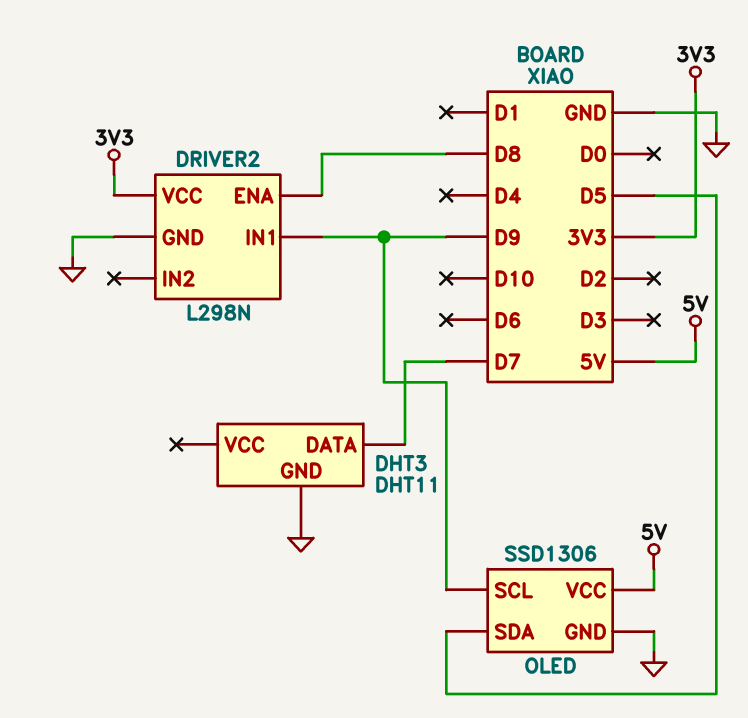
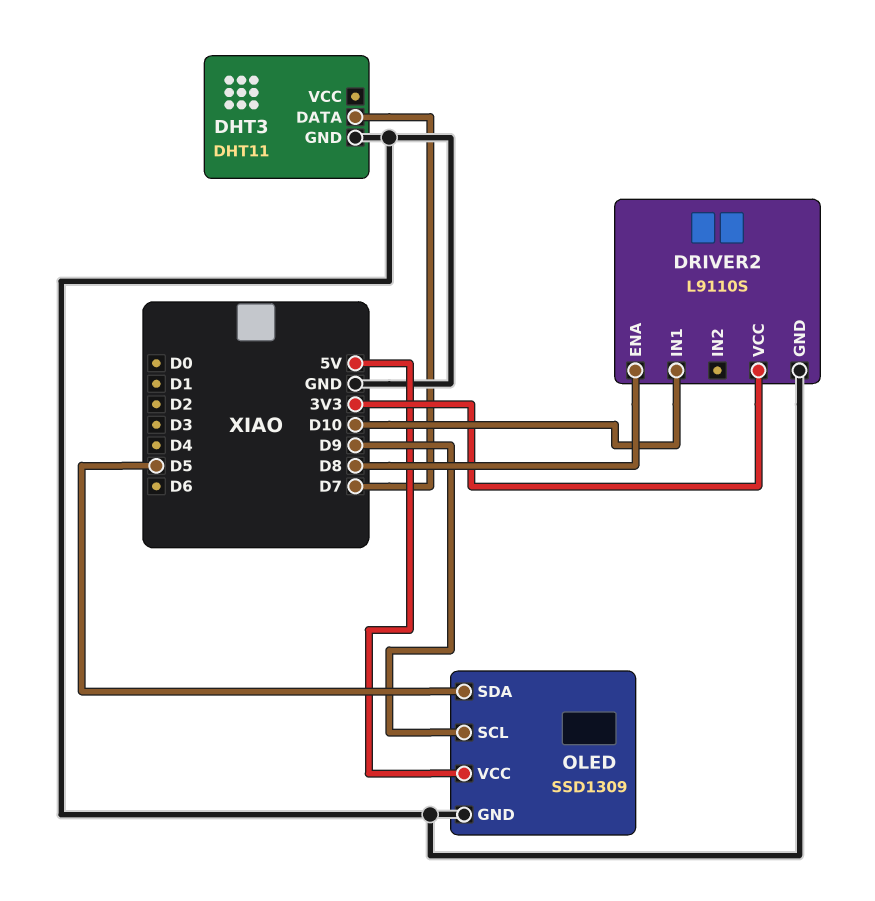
DRIVER2: L298N -> L9110S
DRIVER2 pin IN1: D9 -> D10
OLED: SSD1306 -> SSD1309

